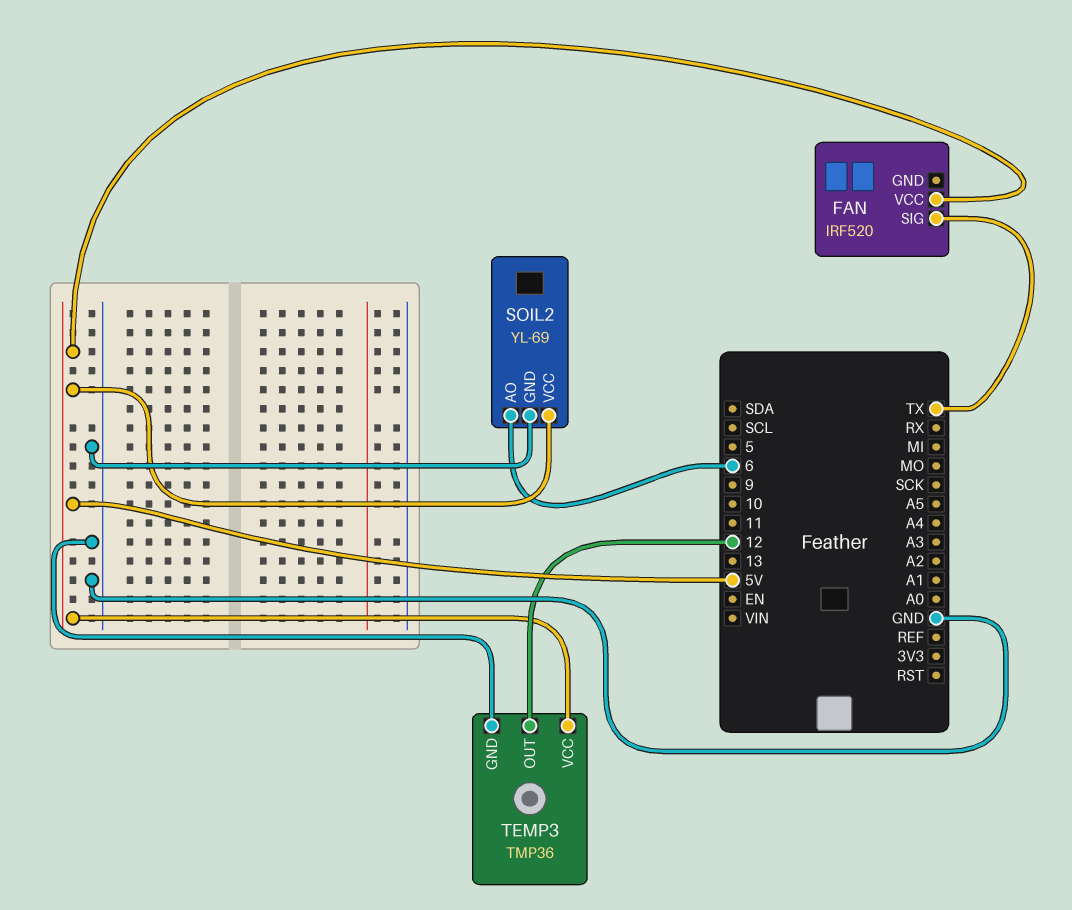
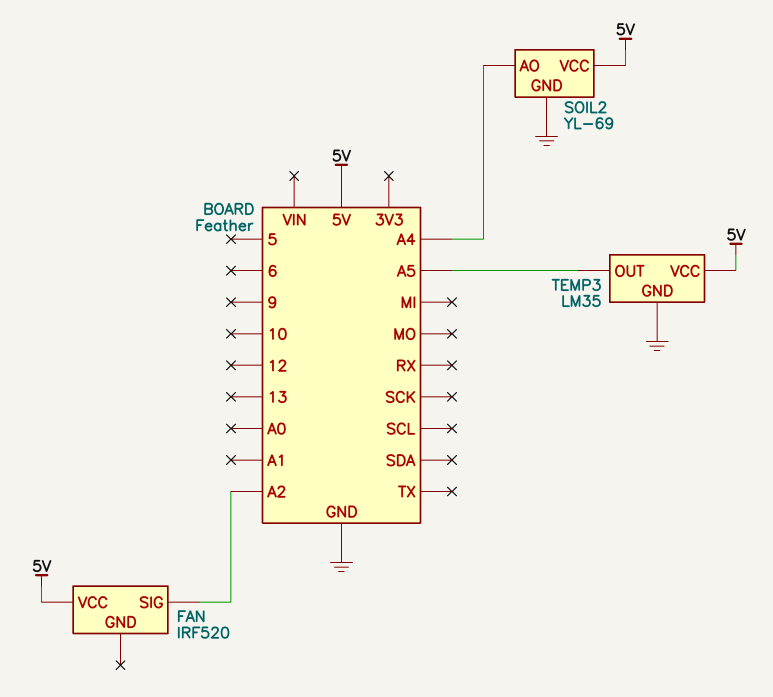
FAN pin SIG: TX -> A2
SOIL2 pin AO: 6 -> A4
TEMP3: TMP36 -> LM35
TEMP3 pin OUT: 12 -> A5

